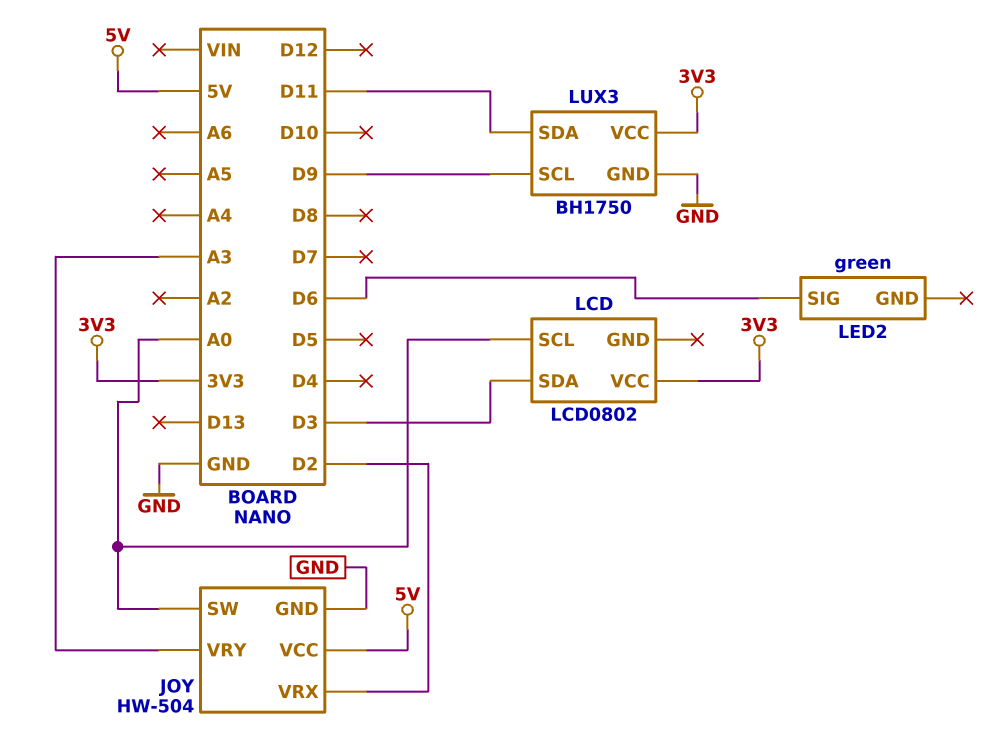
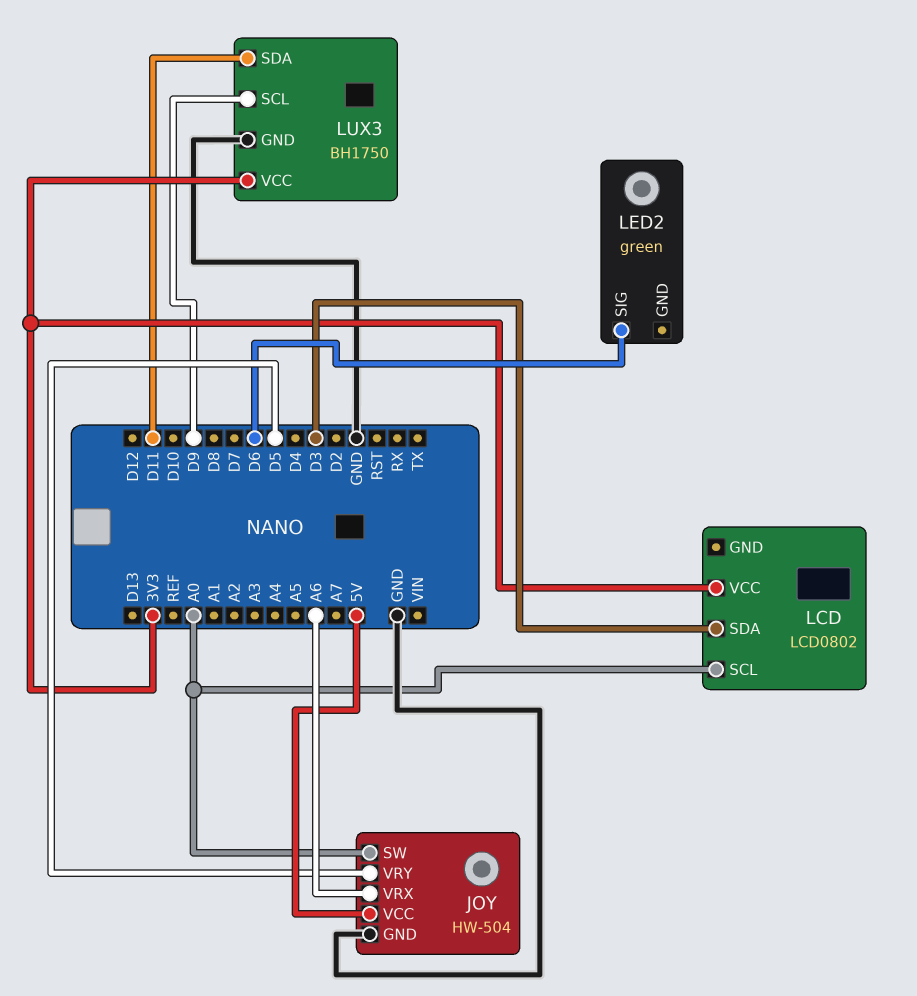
JOY pin VRX: D2 -> A6
JOY pin VRY: A3 -> D5

